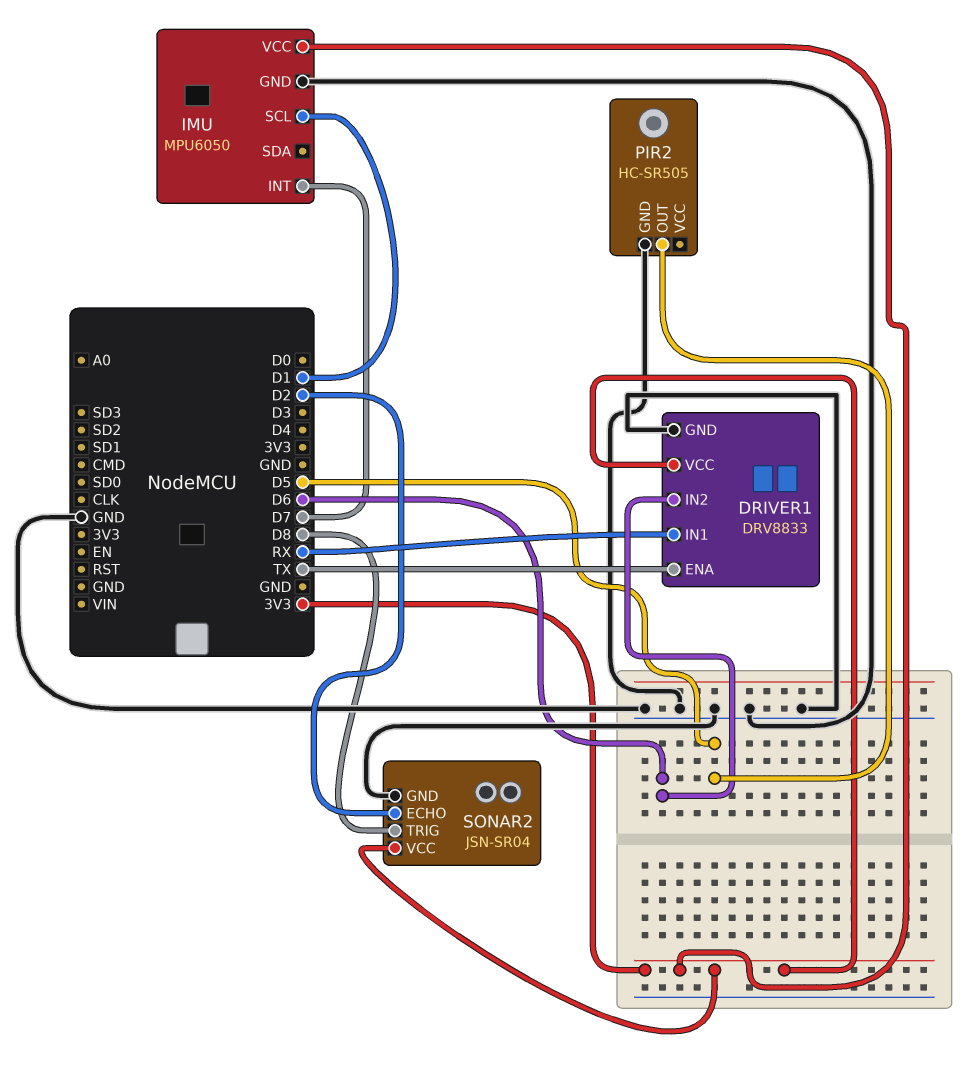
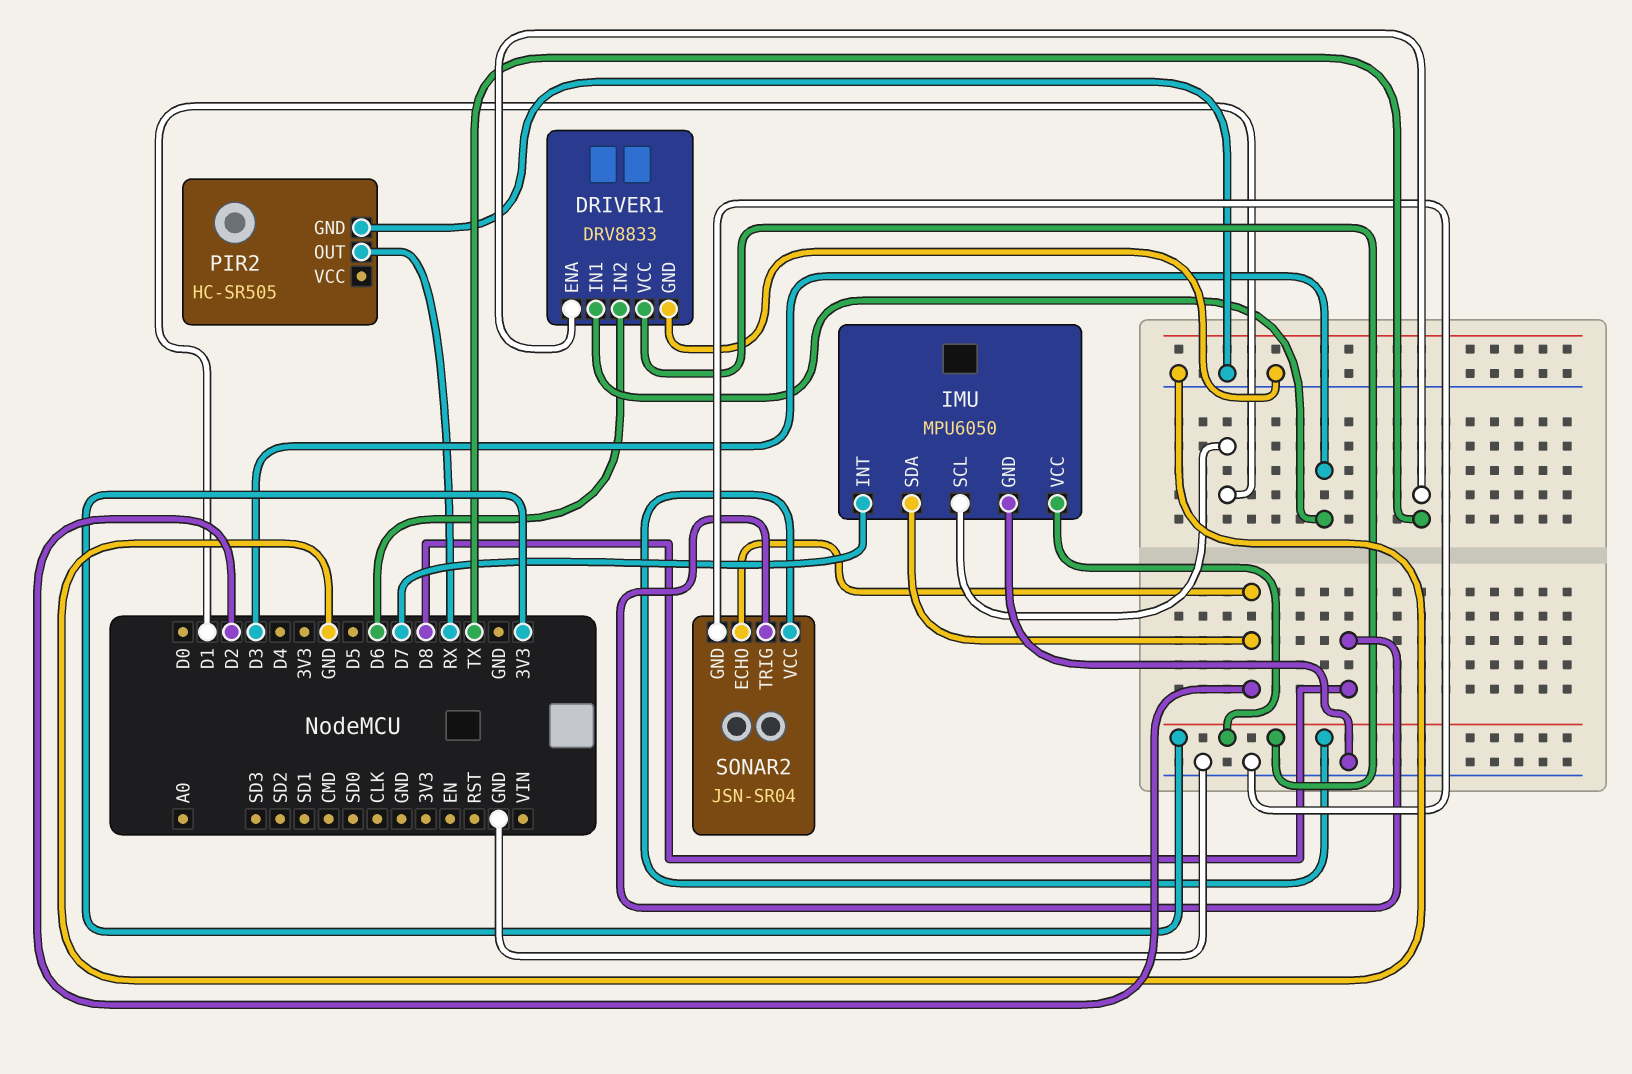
DRIVER1 pin IN1: RX -> D3
IMU pin SDA: none -> D2
PIR2 pin OUT: D5 -> RX

